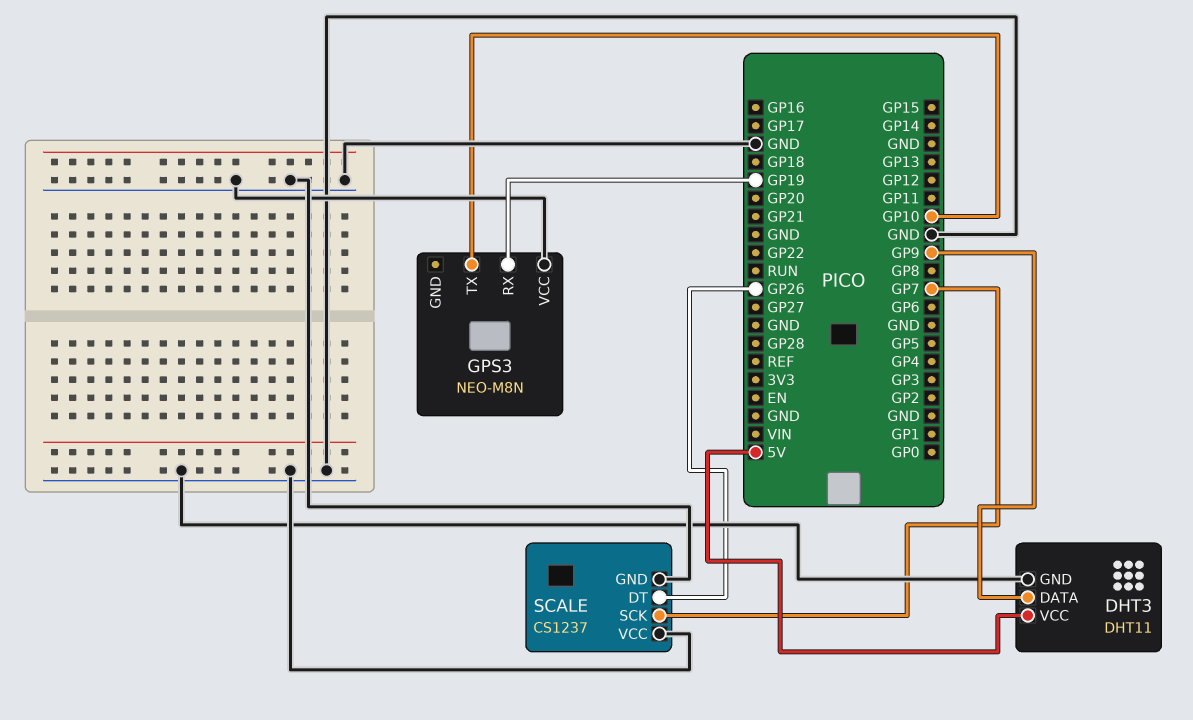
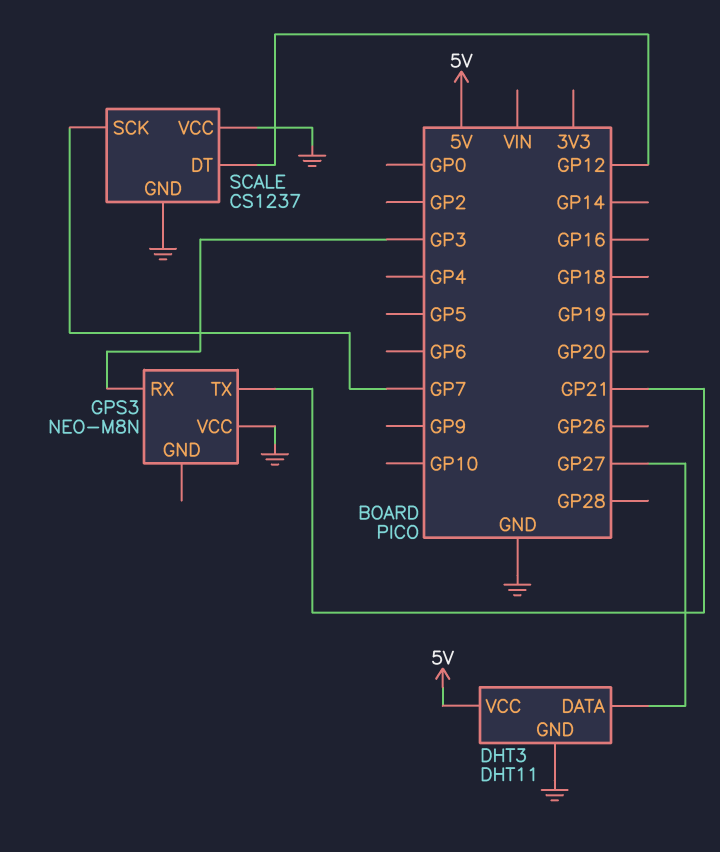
DHT3 pin DATA: GP9 -> GP27
GPS3 pin RX: GP19 -> GP3
GPS3 pin TX: GP10 -> GP21
SCALE pin DT: GP26 -> GP12

